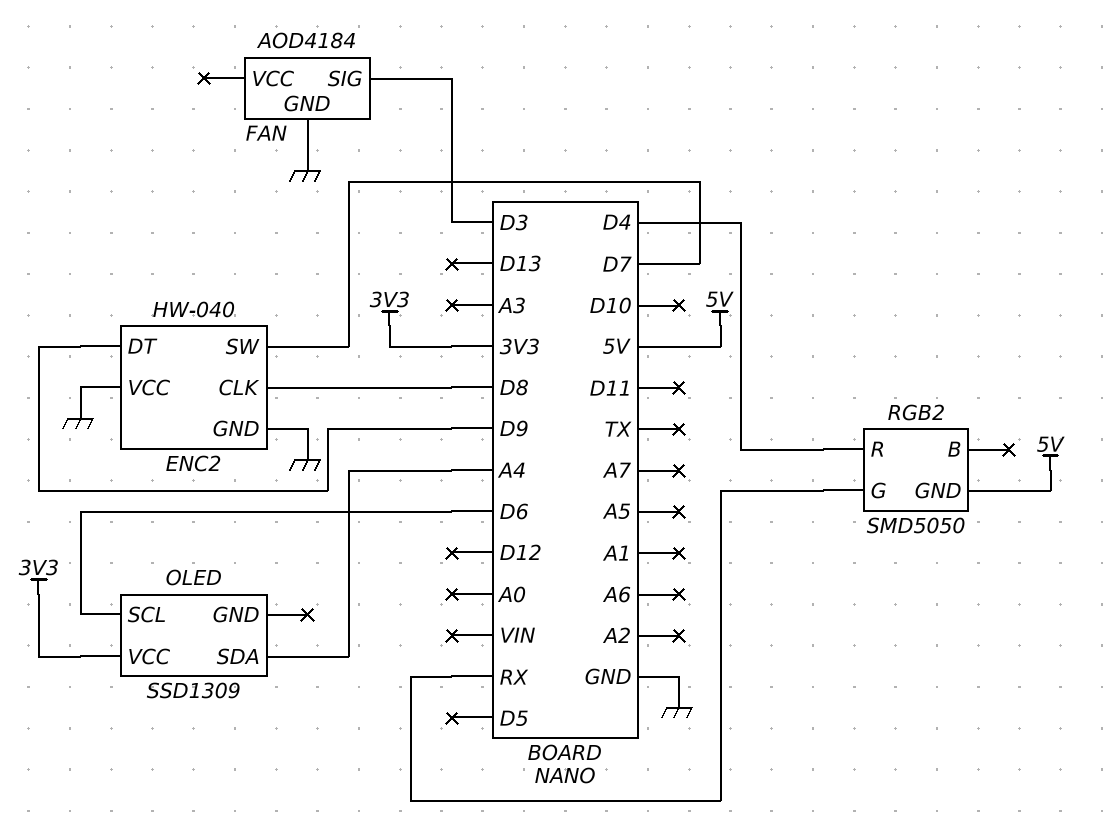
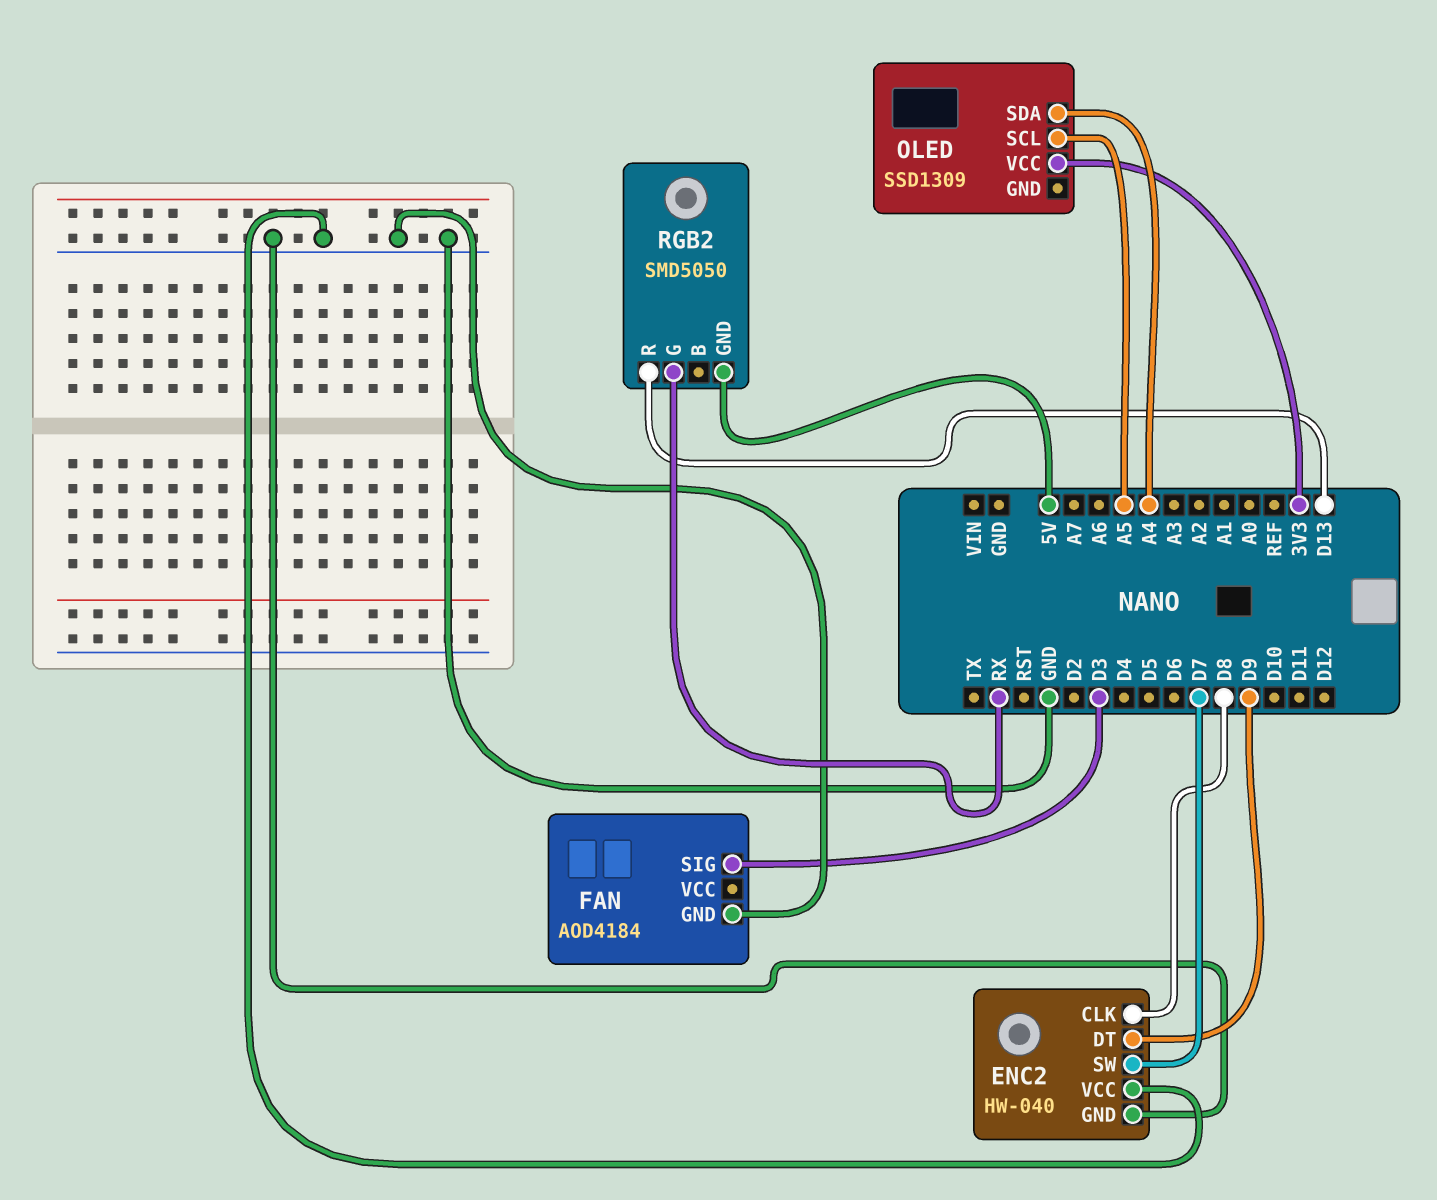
OLED pin SCL: D6 -> A5
RGB2 pin R: D4 -> D13

